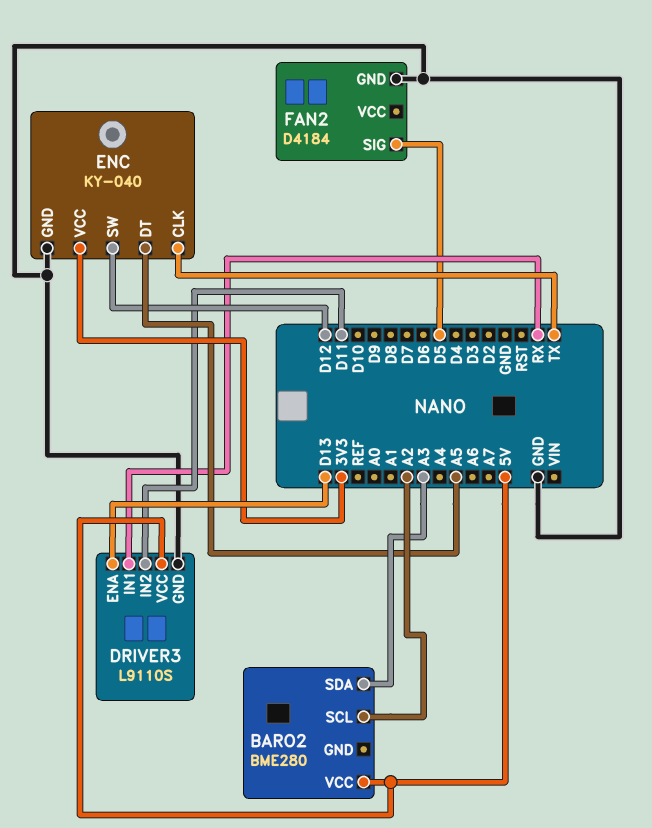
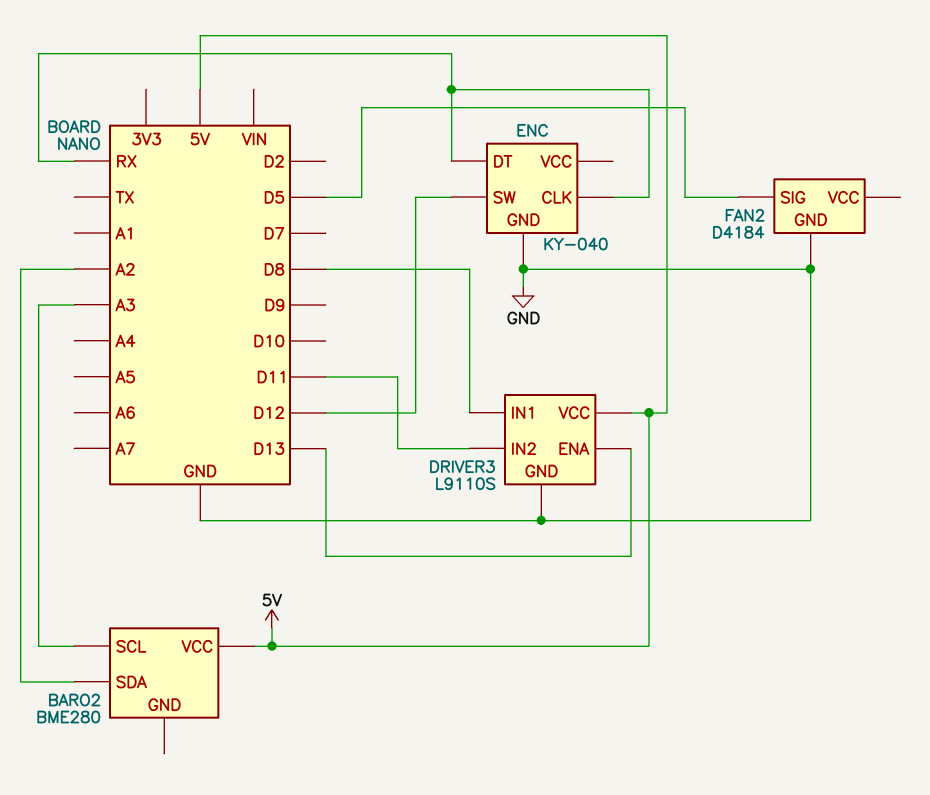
BARO2 pin SCL: A2 -> A3
BARO2 pin SDA: A3 -> A2
DRIVER3 pin IN1: RX -> D8
ENC pin CLK: TX -> RX
ENC pin DT: A5 -> RX
ENC pin VCC: 3V3 -> none

